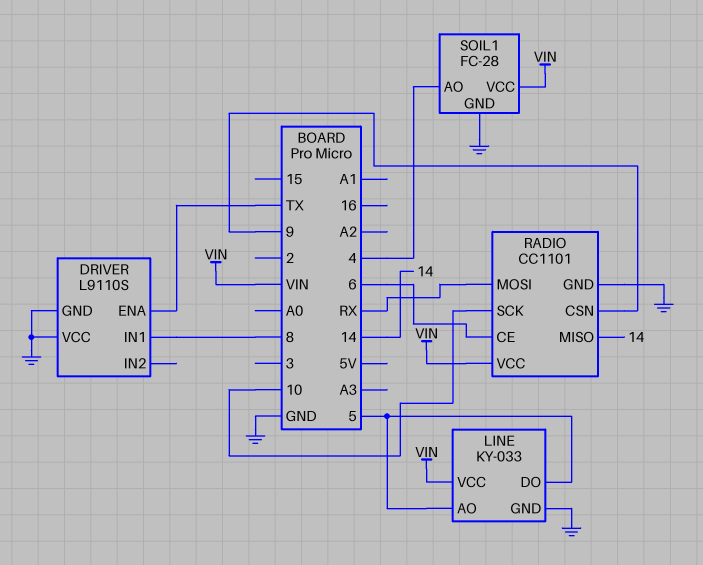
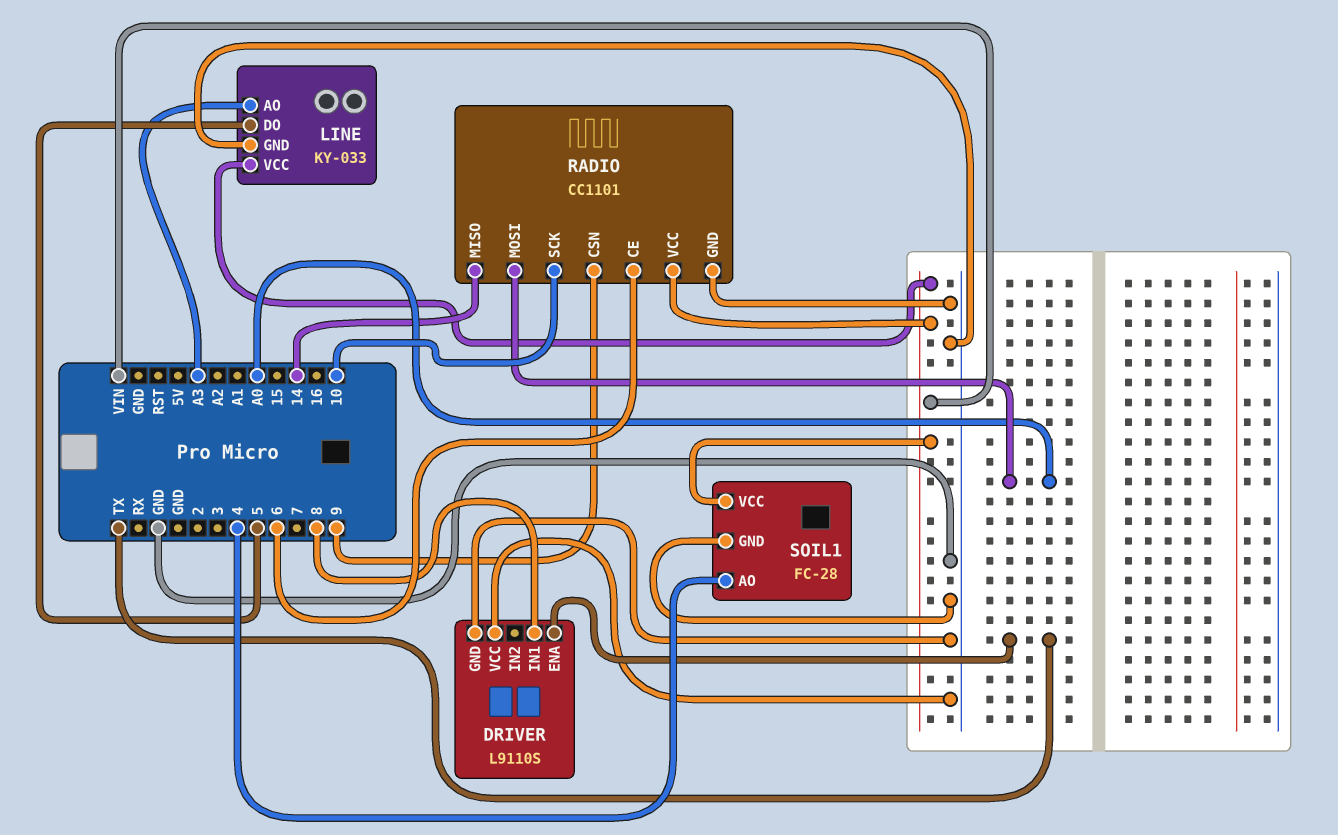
LINE pin AO: 5 -> A3
RADIO pin MOSI: RX -> A0

